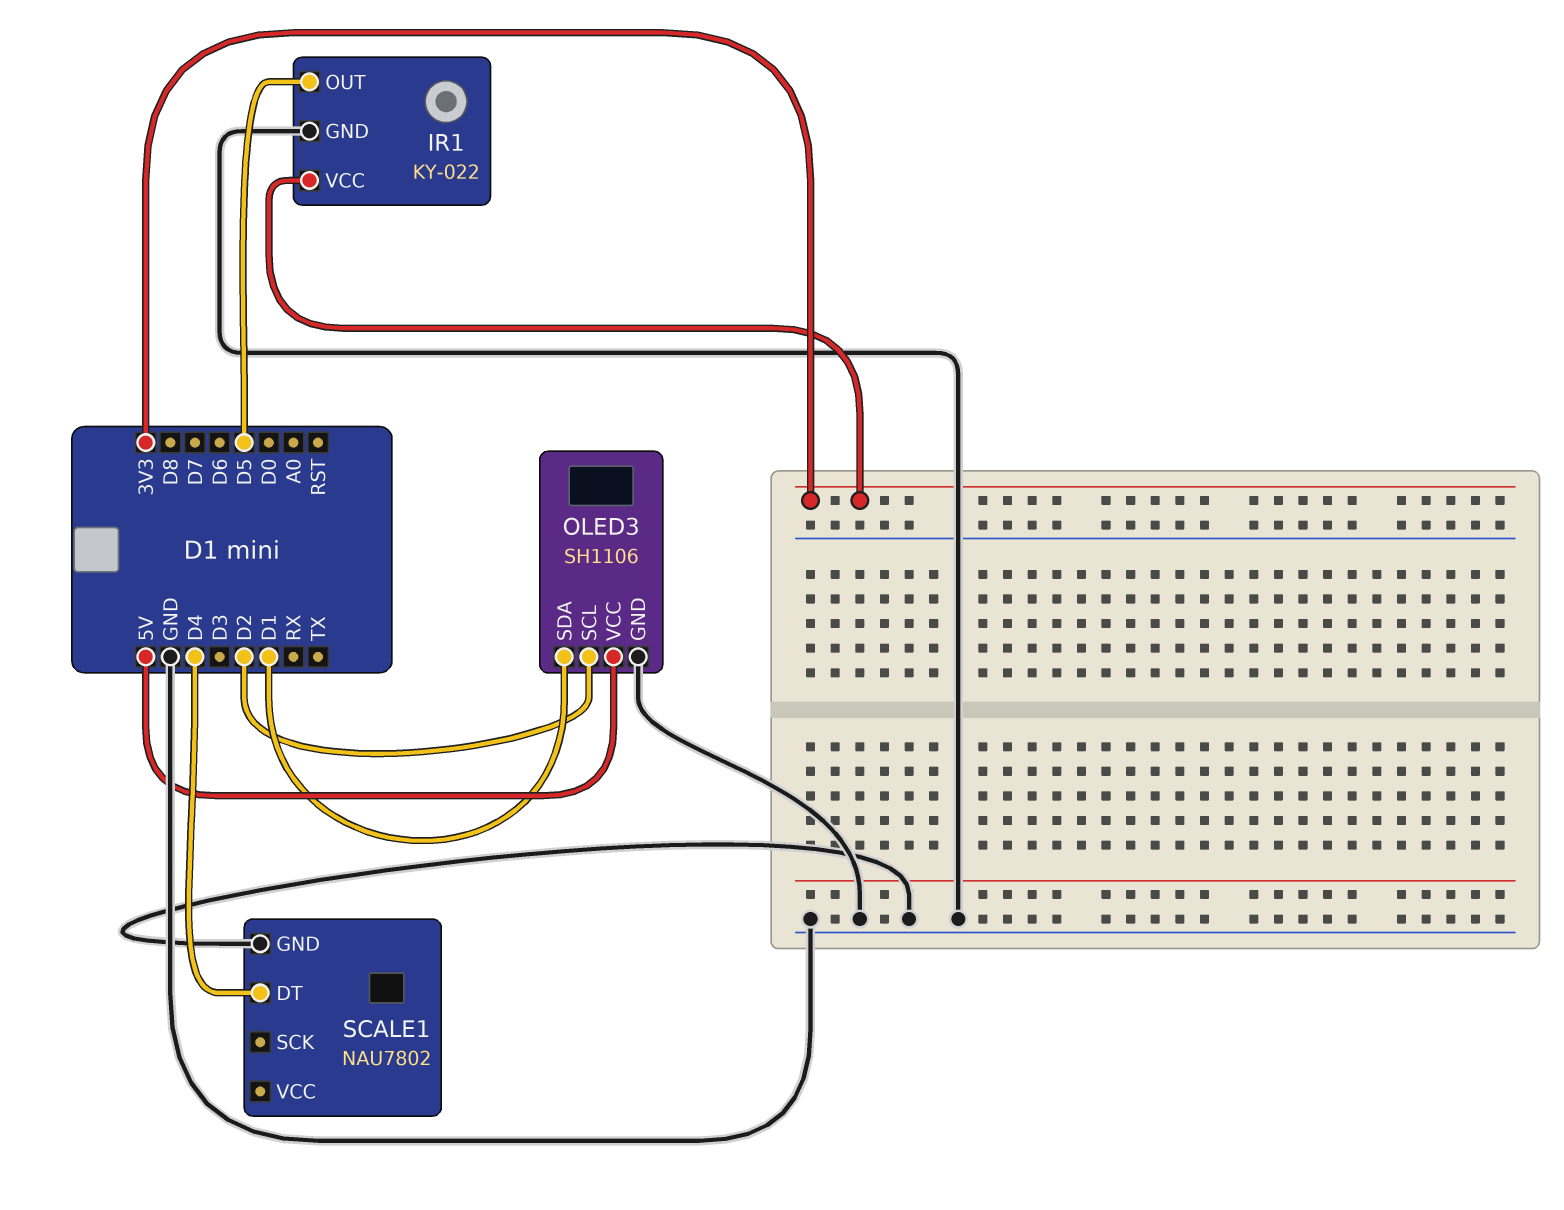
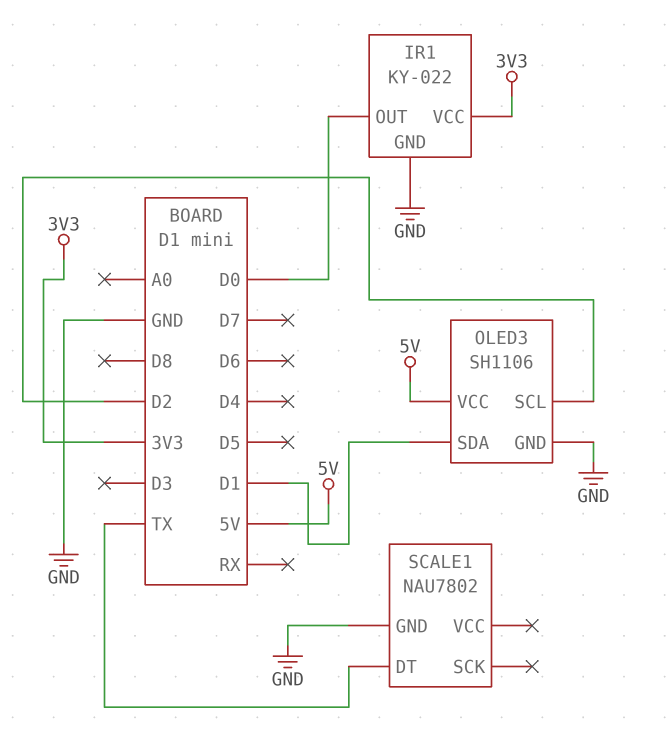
IR1 pin OUT: D5 -> D0
SCALE1 pin DT: D4 -> TX

